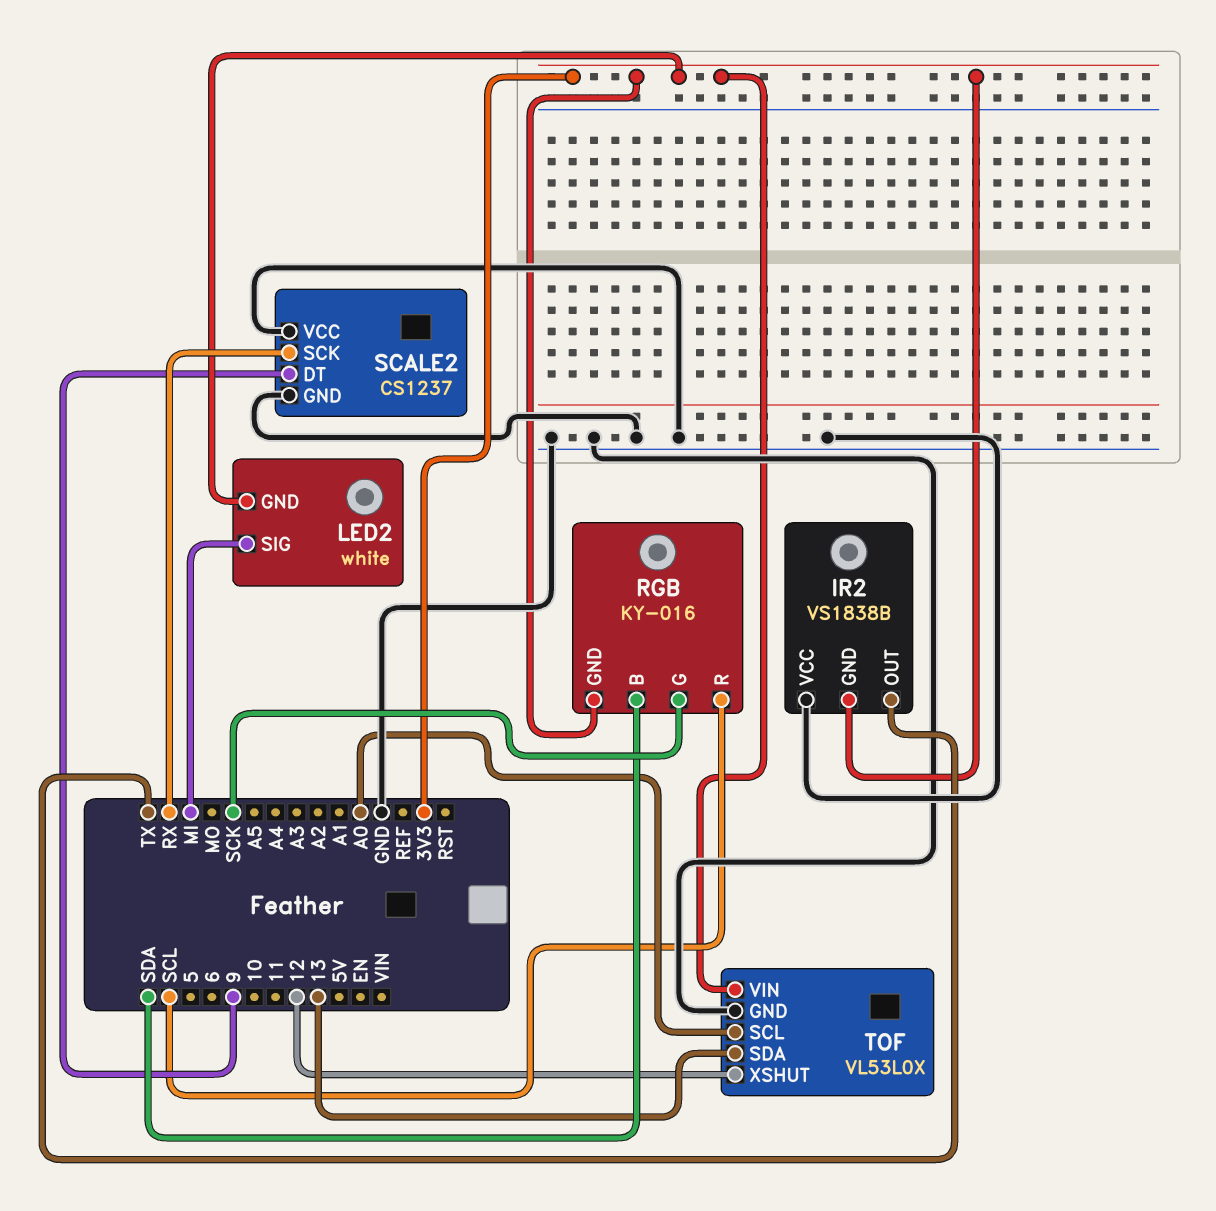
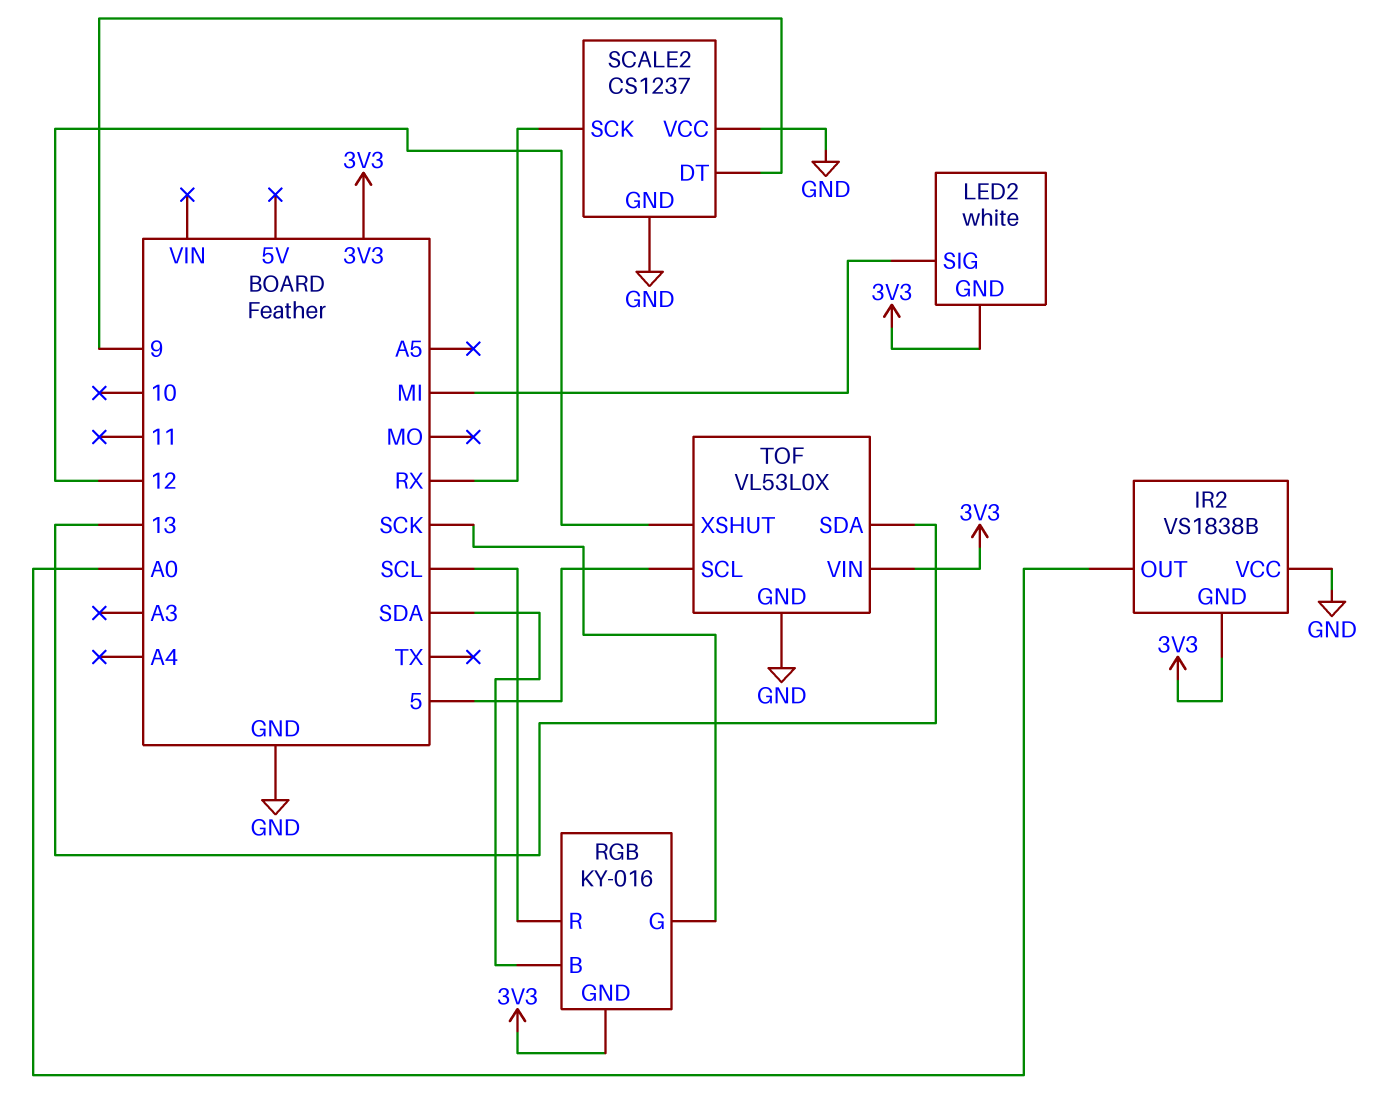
IR2 pin OUT: TX -> A0
TOF pin SCL: A0 -> 5

